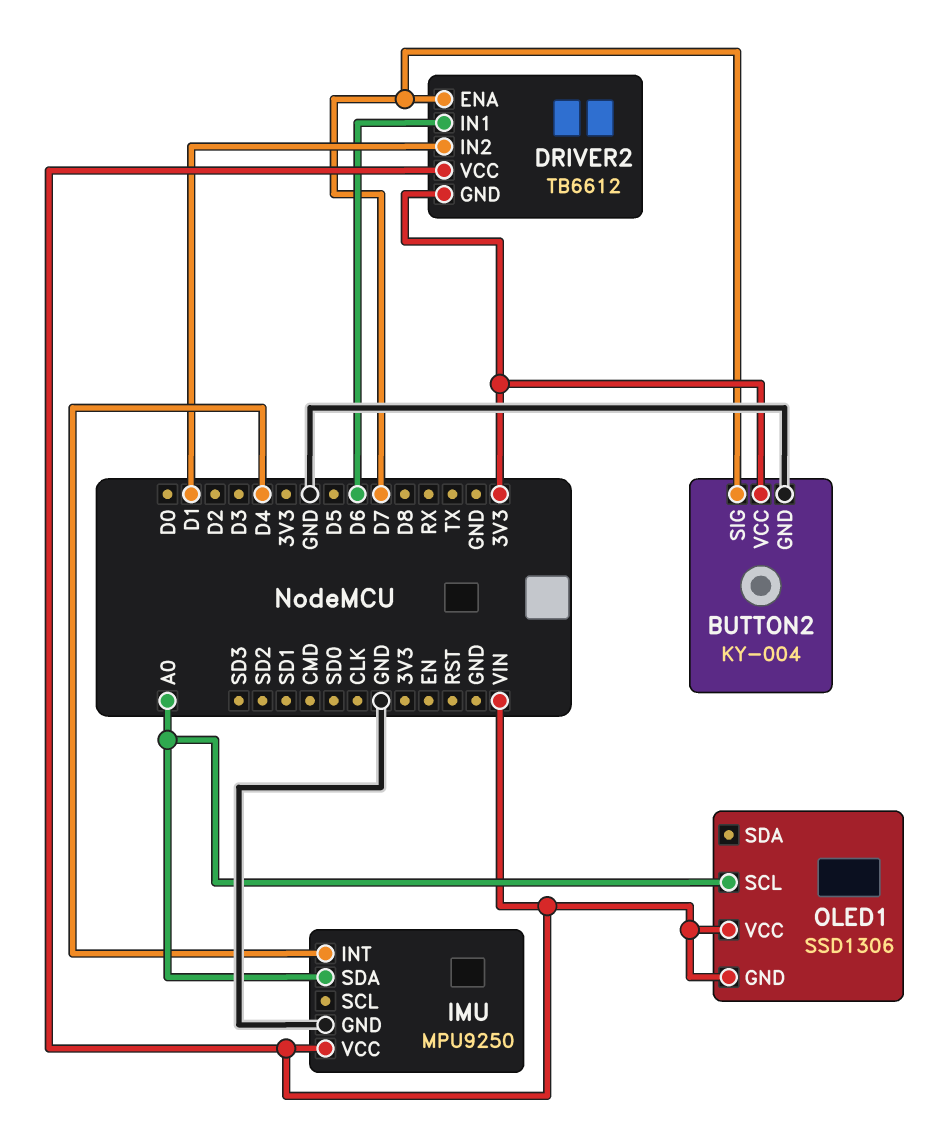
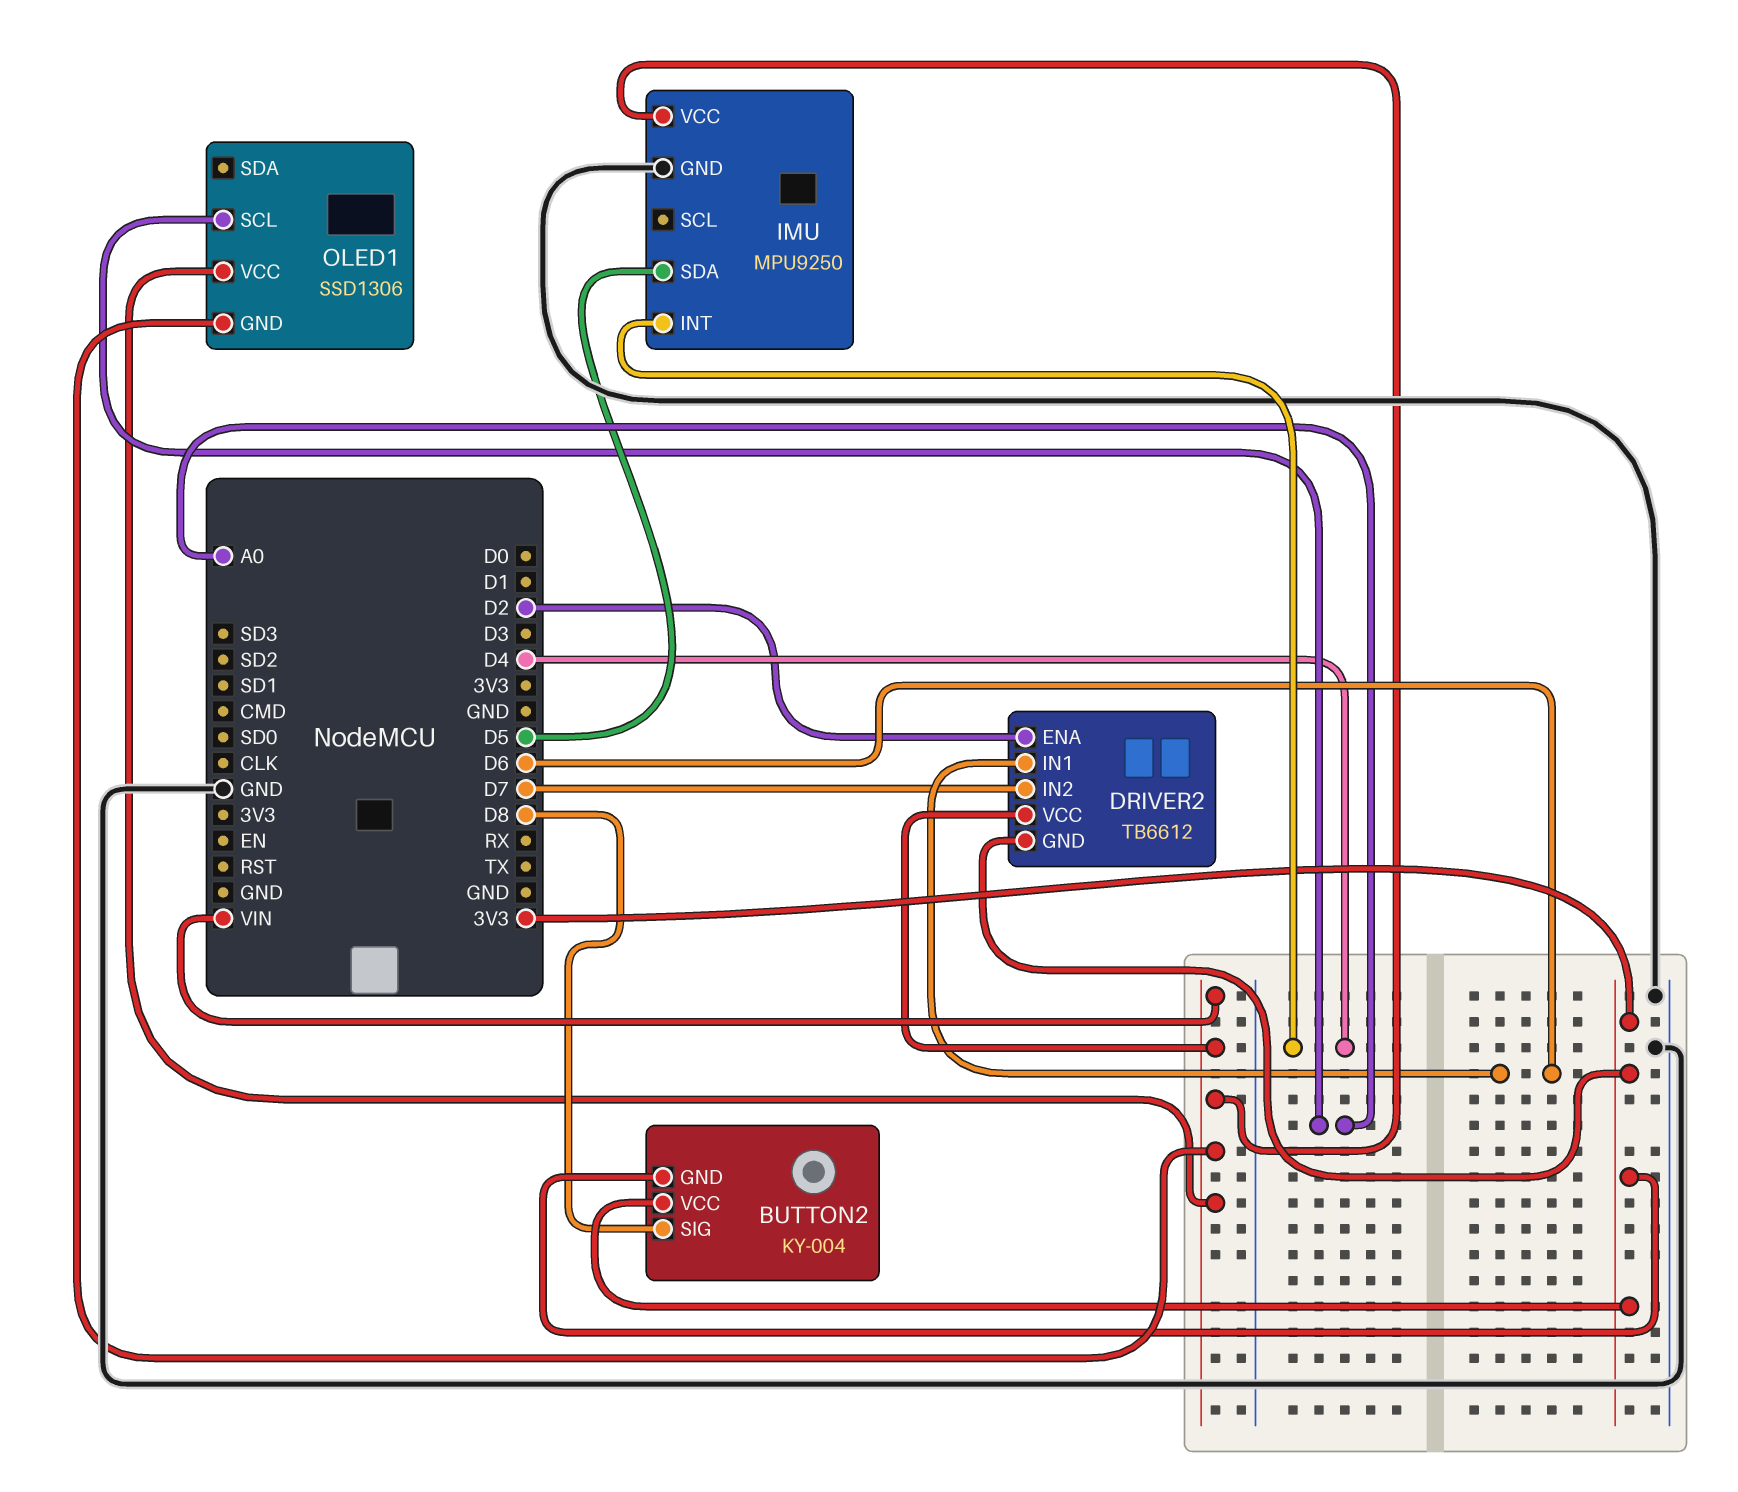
BUTTON2 pin GND: GND -> 3V3
BUTTON2 pin SIG: D7 -> D8
DRIVER2 pin ENA: D7 -> D2
DRIVER2 pin IN2: D1 -> D7
IMU pin SDA: A0 -> D5

